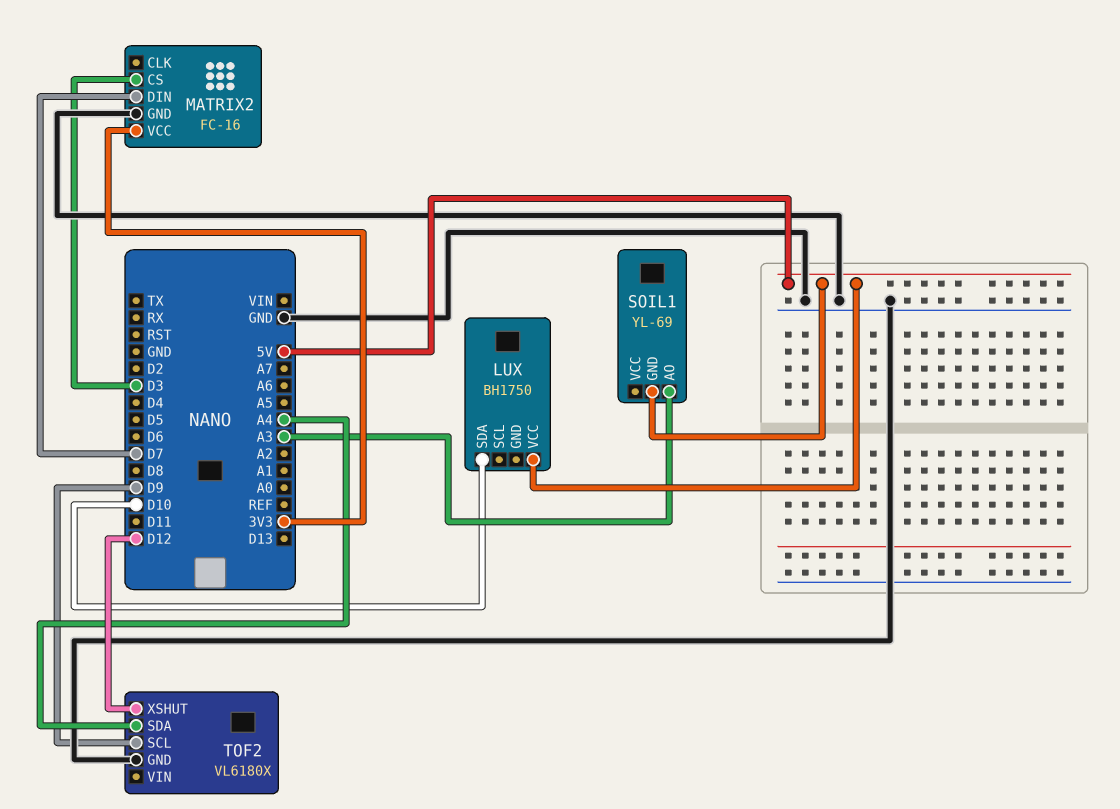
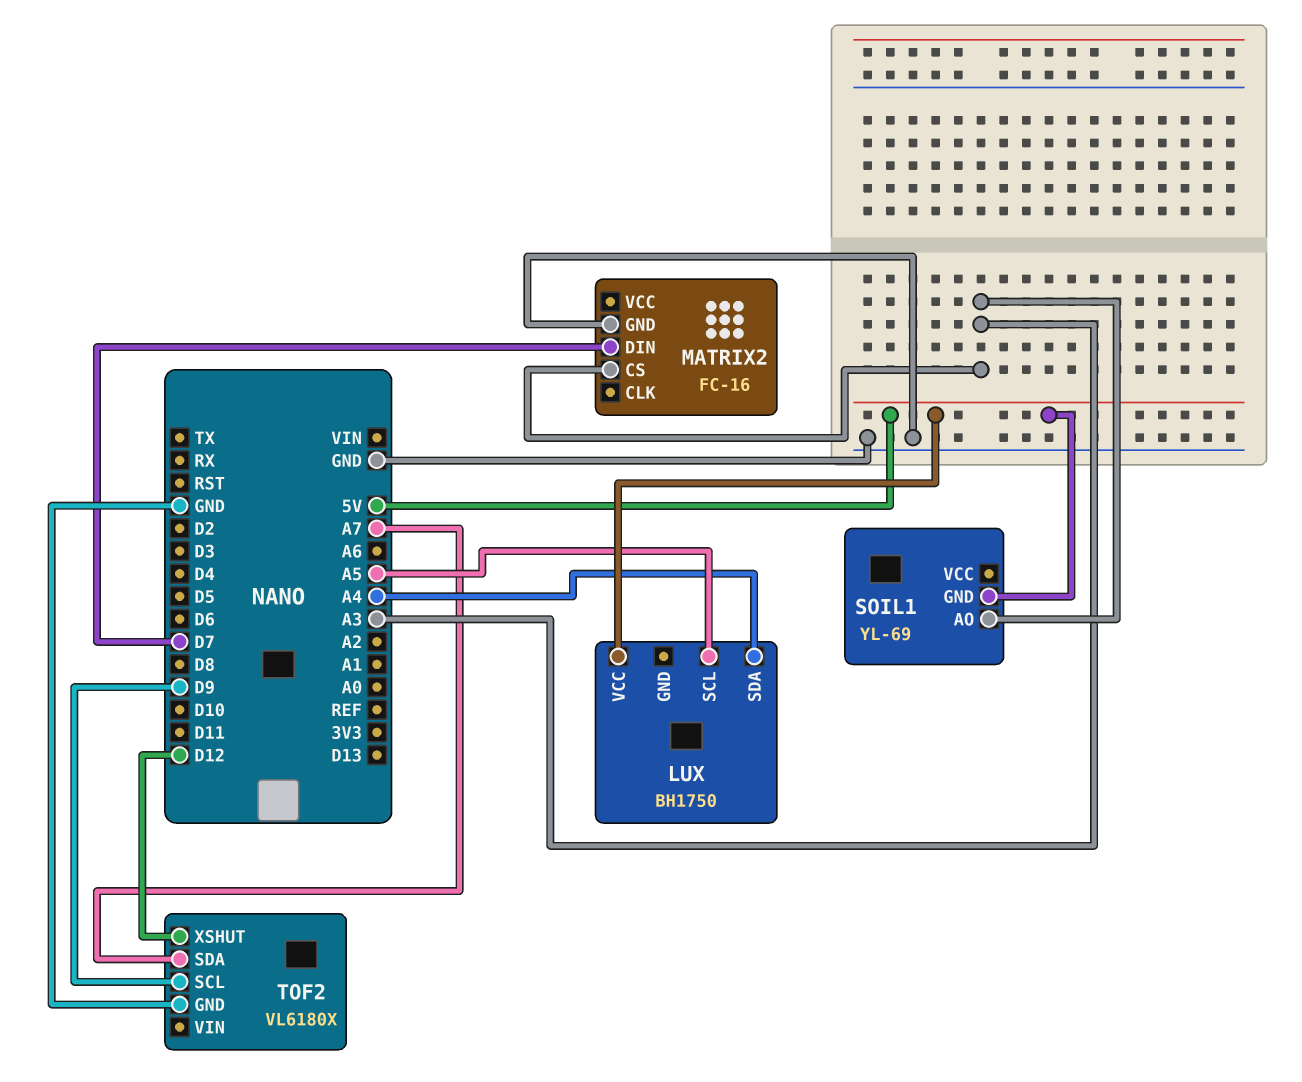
LUX pin SCL: none -> A5
LUX pin SDA: D10 -> A4
MATRIX2 pin CS: D3 -> A3
MATRIX2 pin VCC: 3V3 -> none
TOF2 pin SDA: A4 -> A7

